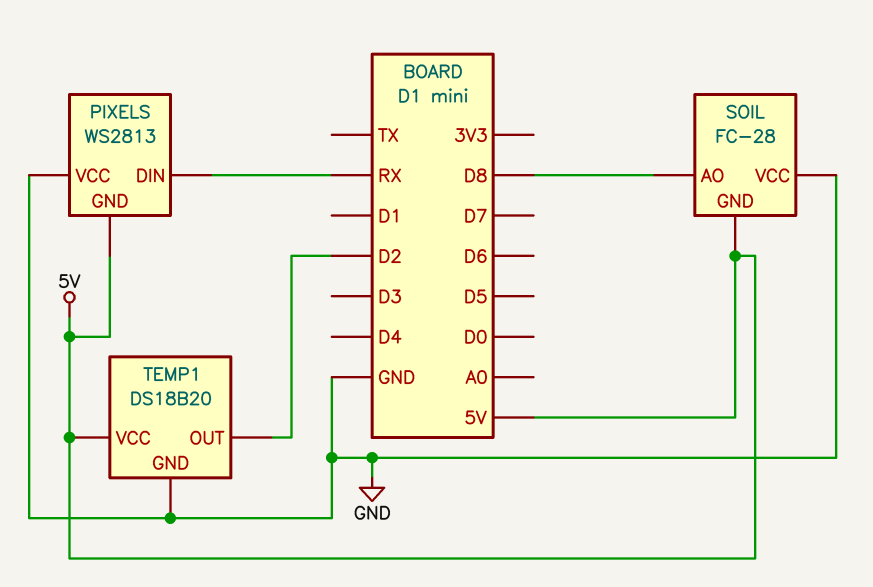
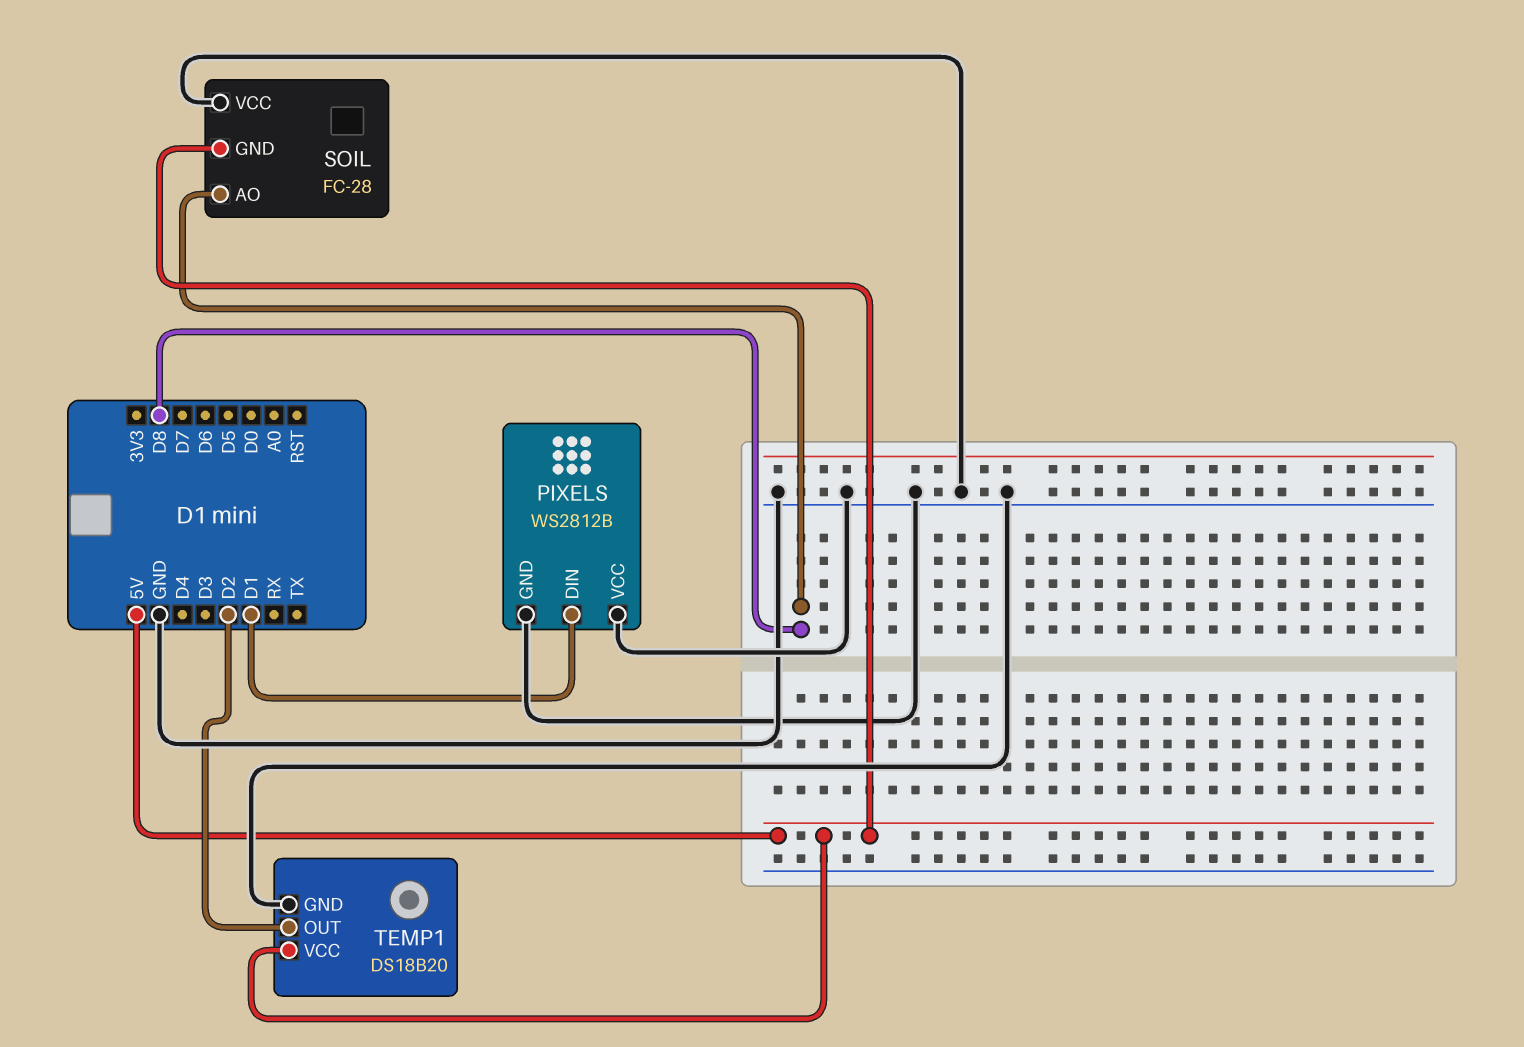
PIXELS: WS2813 -> WS2812B
PIXELS pin DIN: RX -> D1
PIXELS pin GND: 5V -> GND

